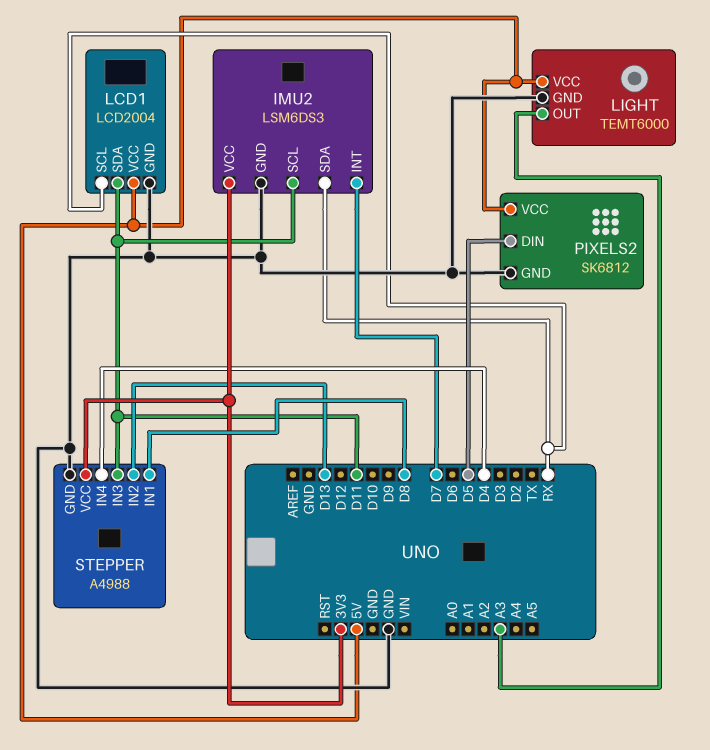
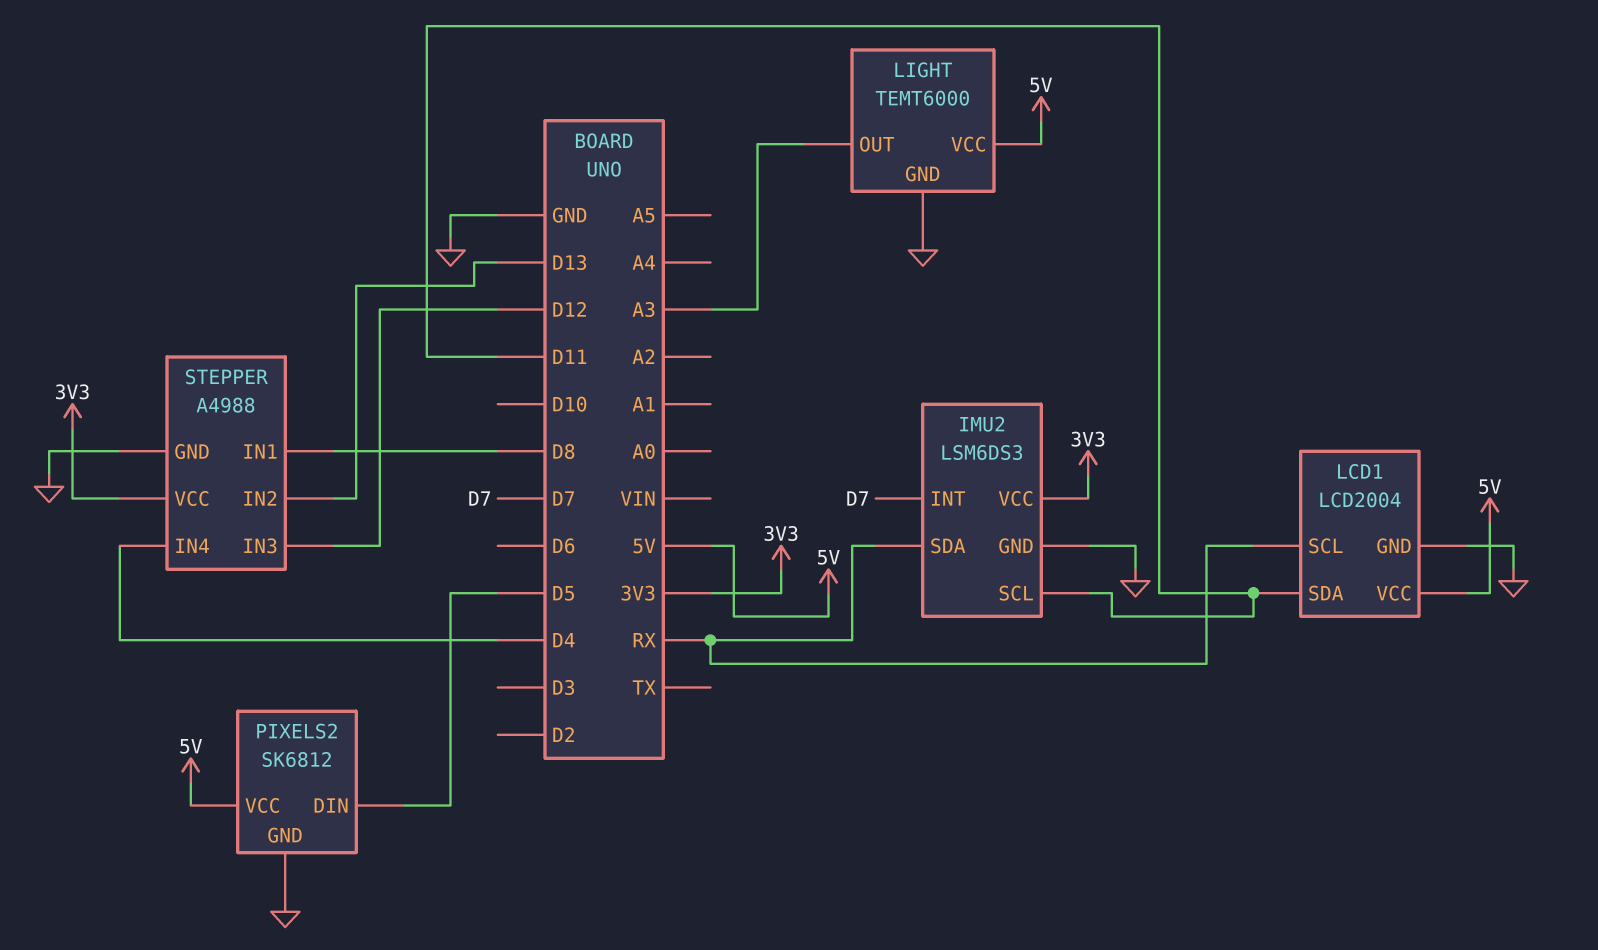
STEPPER pin IN3: D11 -> D12

